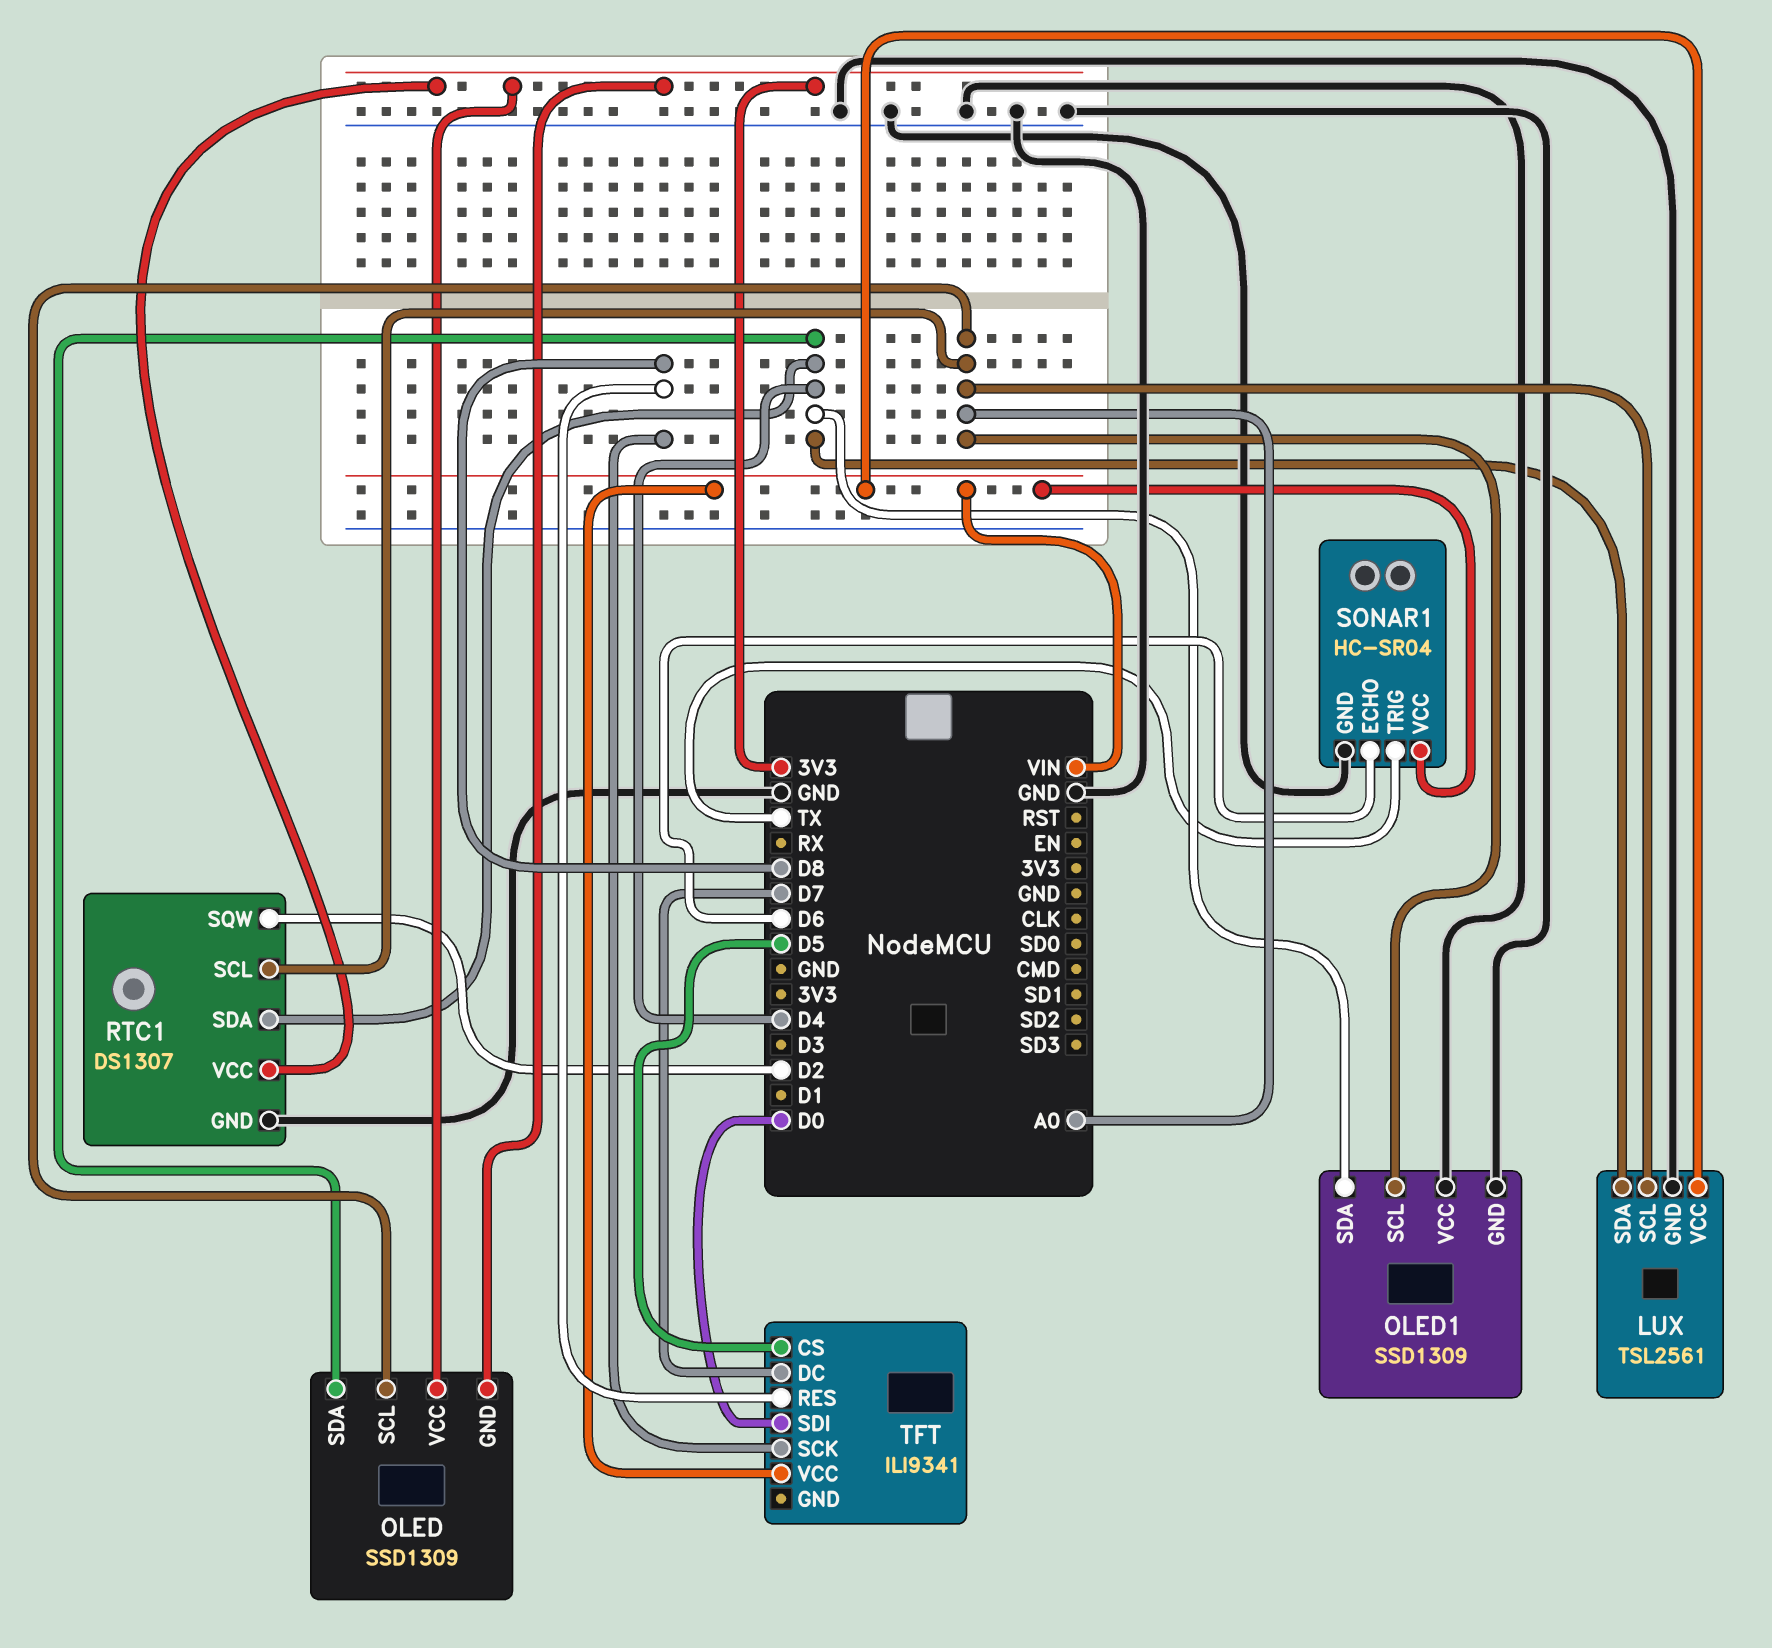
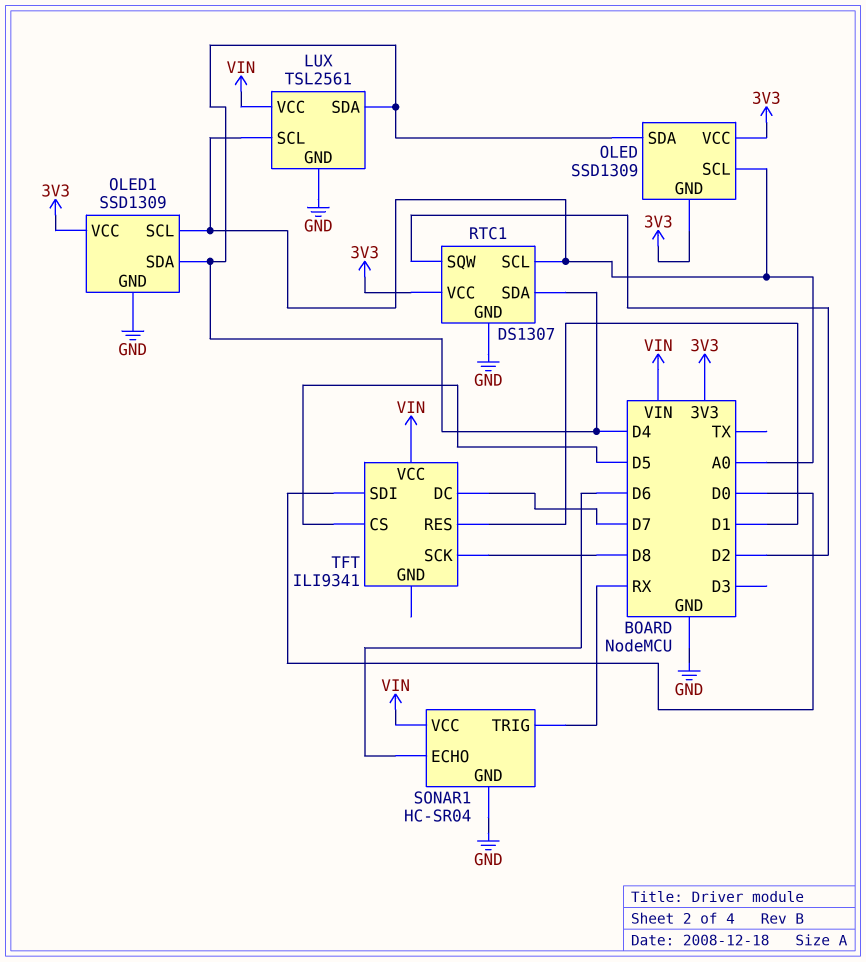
OLED1 pin VCC: GND -> 3V3
SONAR1 pin TRIG: TX -> RX
TFT pin RES: D8 -> D1

